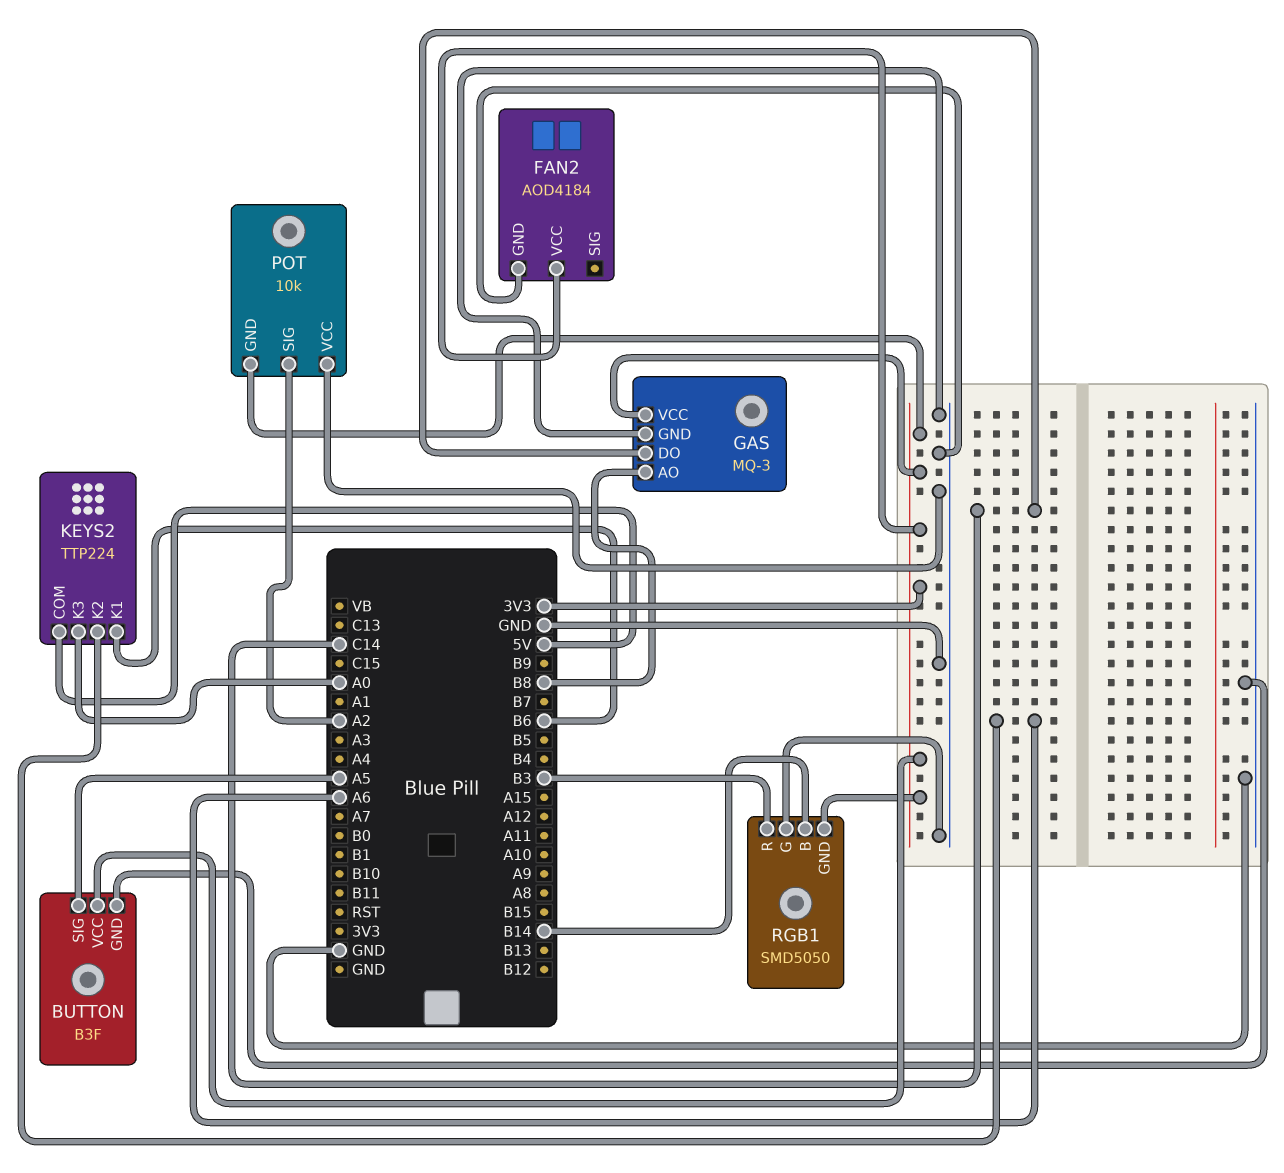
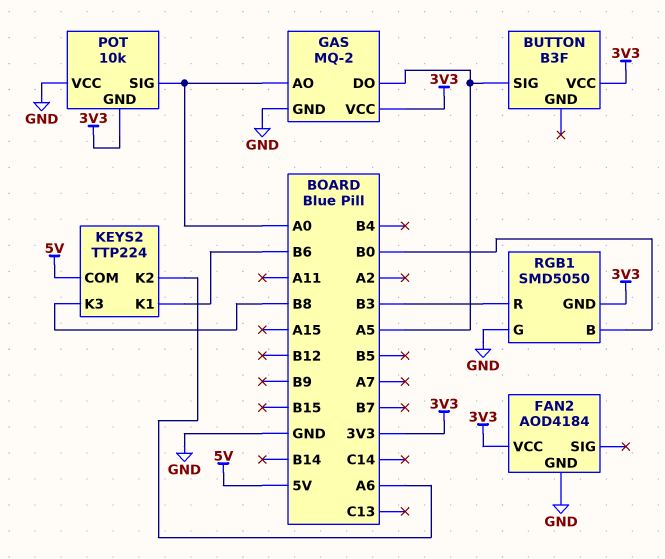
BUTTON pin GND: GND -> none
GAS: MQ-3 -> MQ-2
GAS pin AO: B8 -> A0
GAS pin DO: C14 -> A5
KEYS2 pin K3: A0 -> B8
POT pin SIG: A2 -> A0
RGB1 pin B: B14 -> B0

